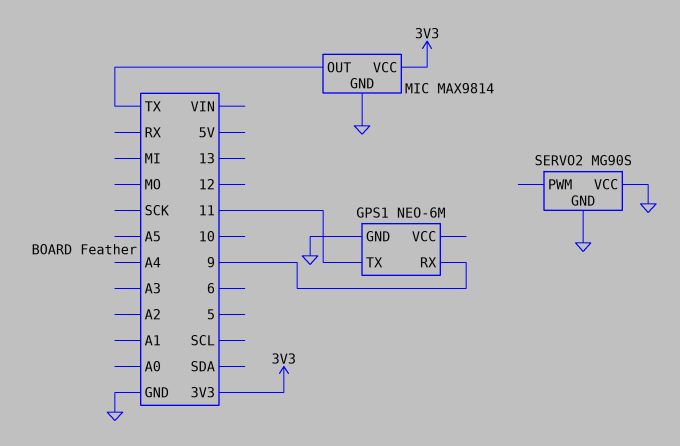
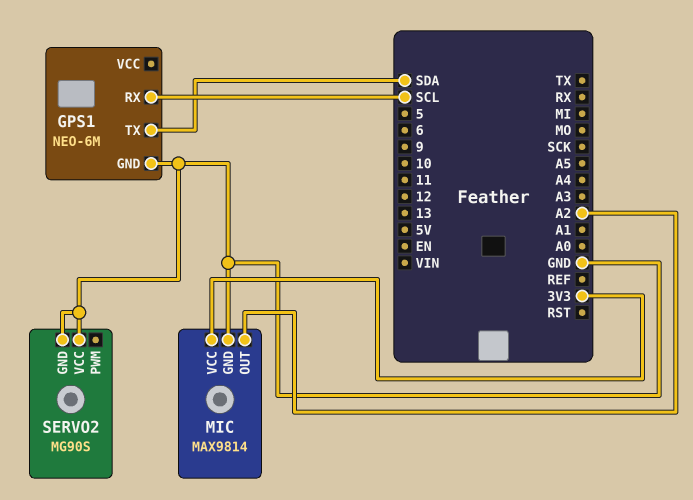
GPS1 pin RX: 9 -> SCL
GPS1 pin TX: 11 -> SDA
MIC pin OUT: TX -> A2

